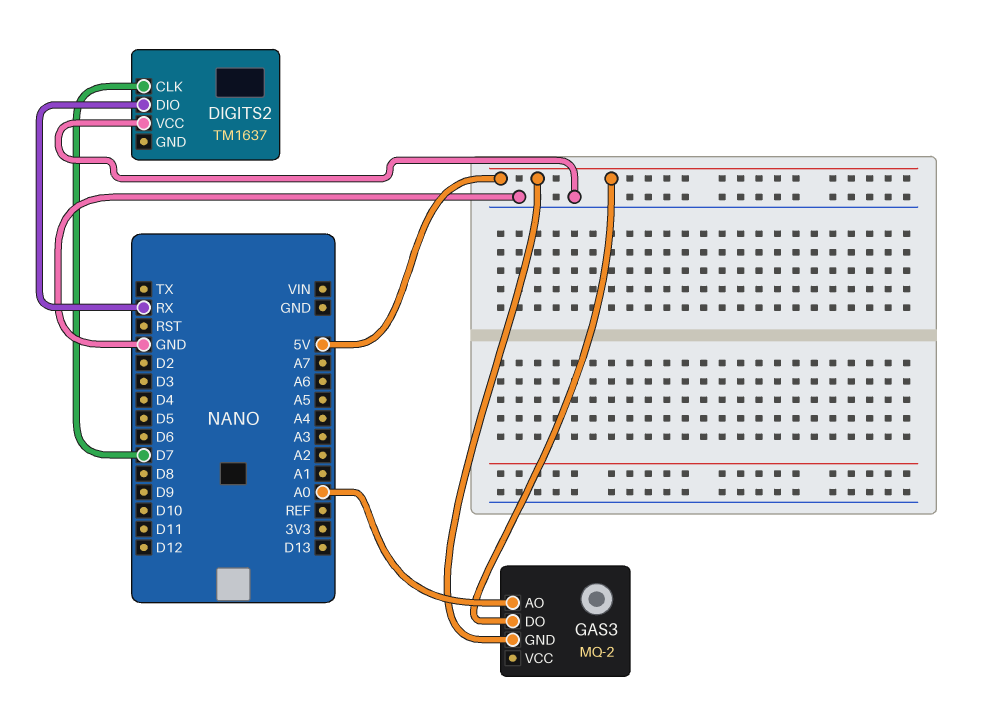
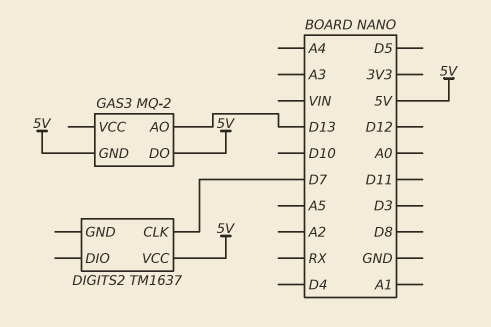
DIGITS2 pin DIO: RX -> none
DIGITS2 pin VCC: GND -> 5V
GAS3 pin AO: A0 -> D13

